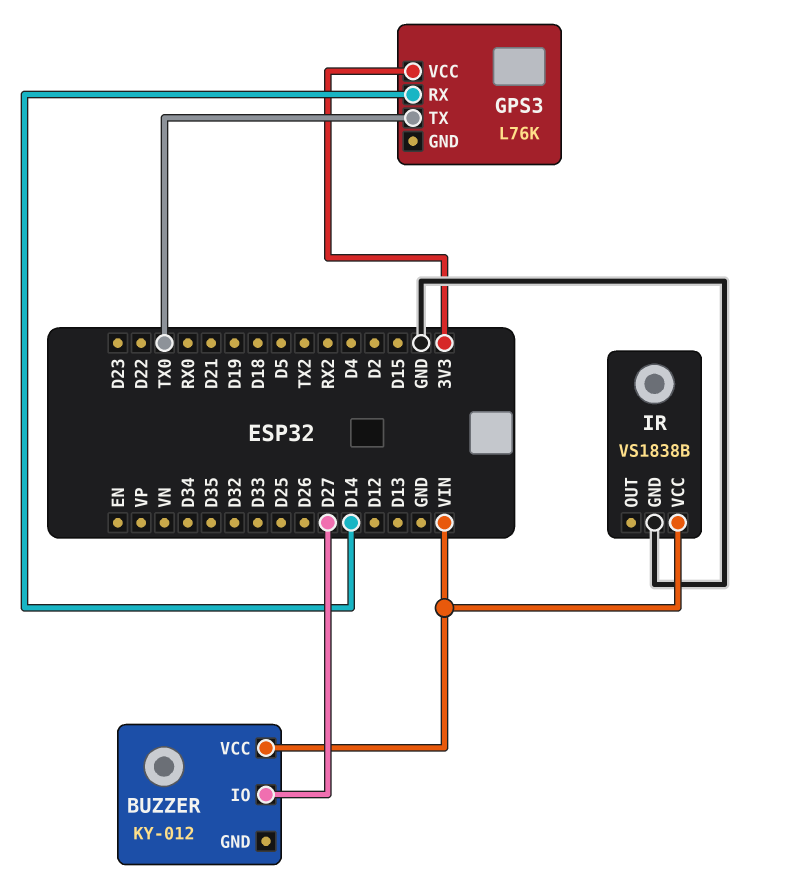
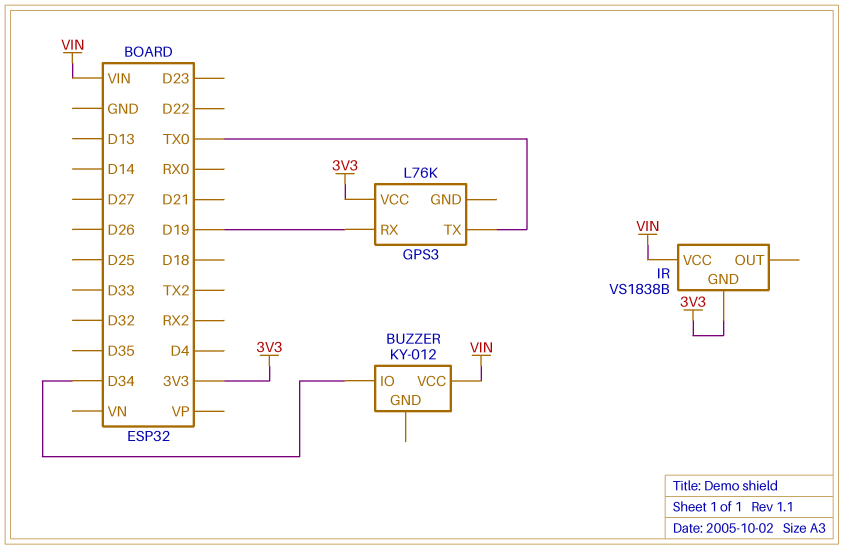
BUZZER pin IO: D27 -> D34
GPS3 pin RX: D14 -> D19
IR pin GND: GND -> 3V3

